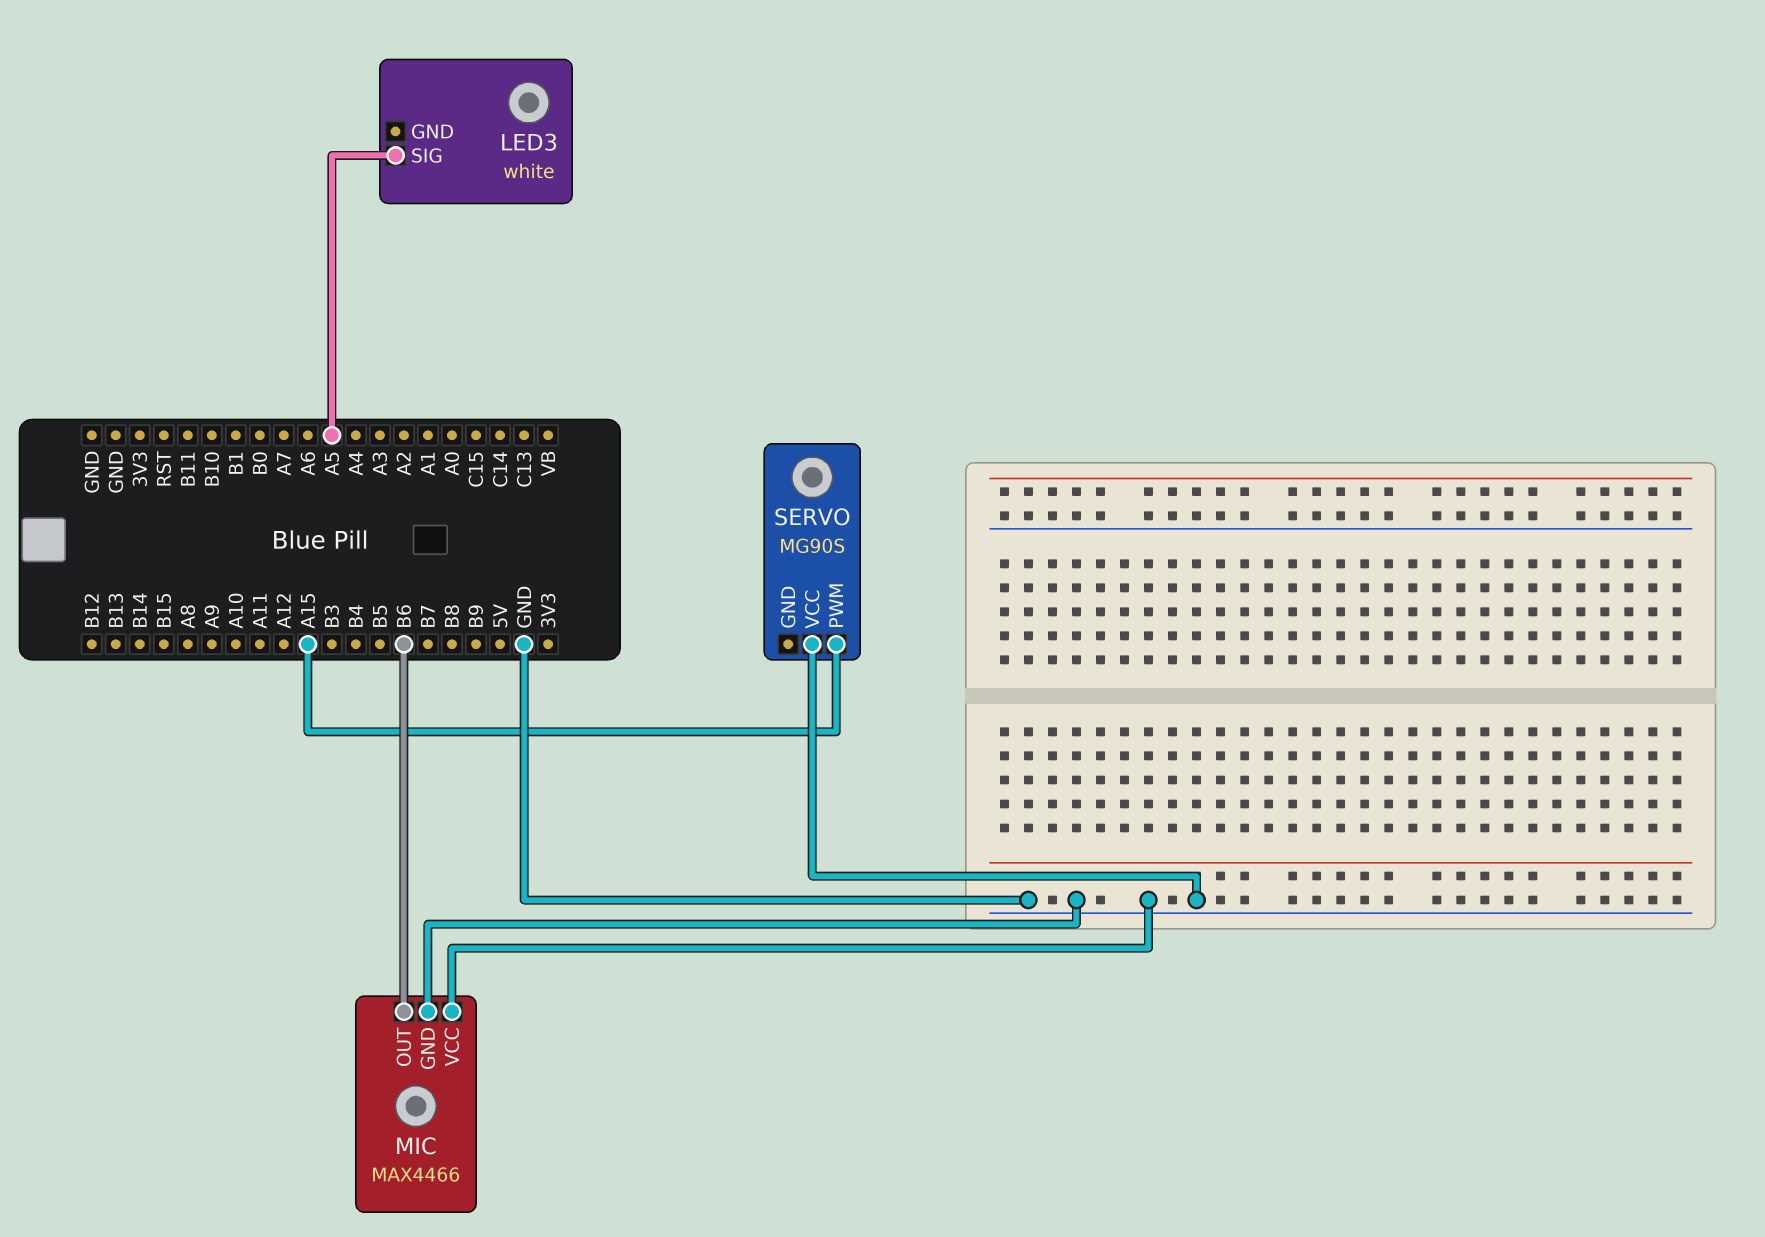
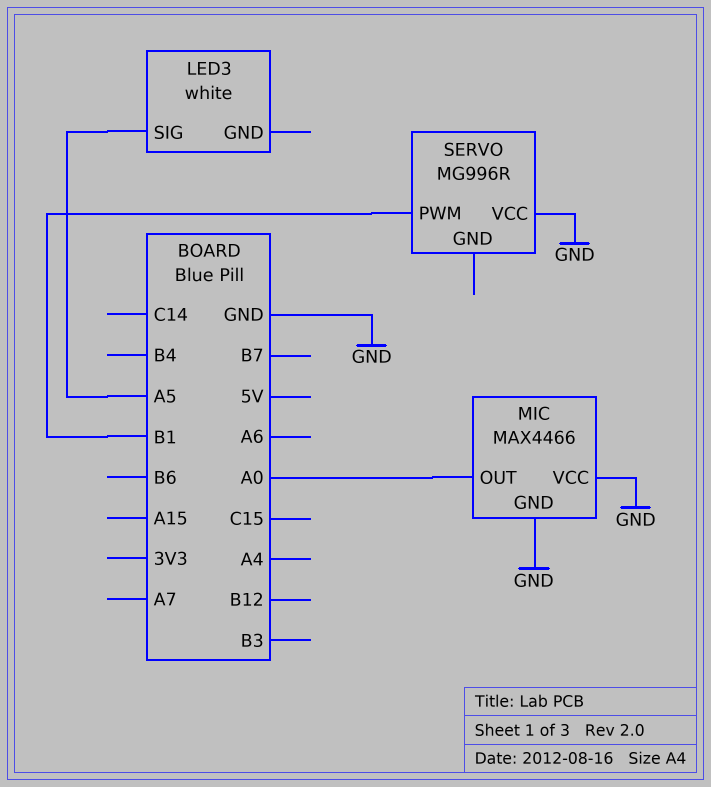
MIC pin OUT: B6 -> A0
SERVO: MG90S -> MG996R
SERVO pin PWM: A15 -> B1

